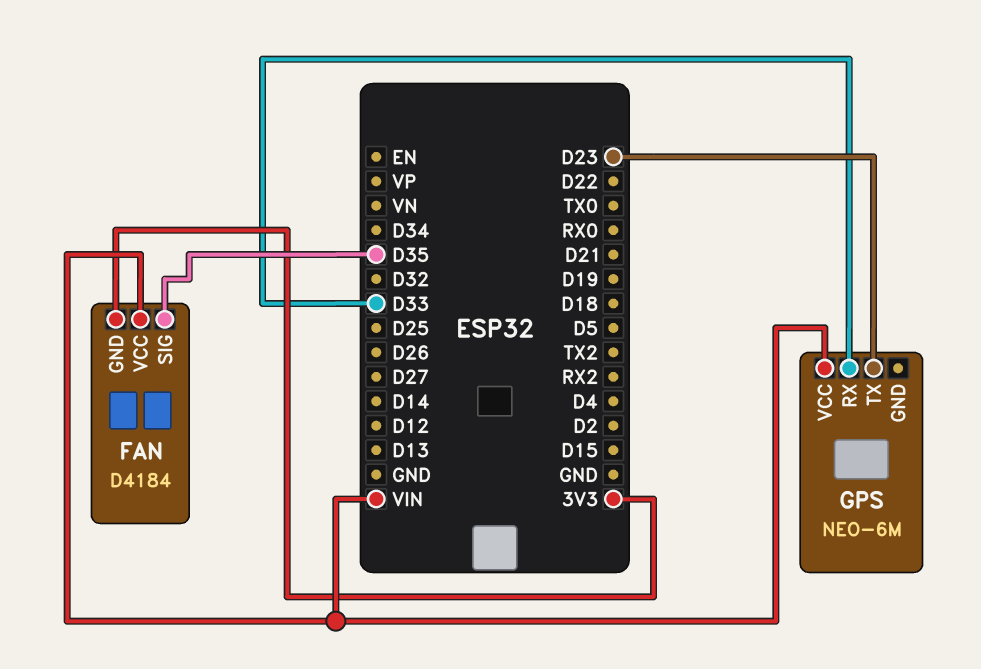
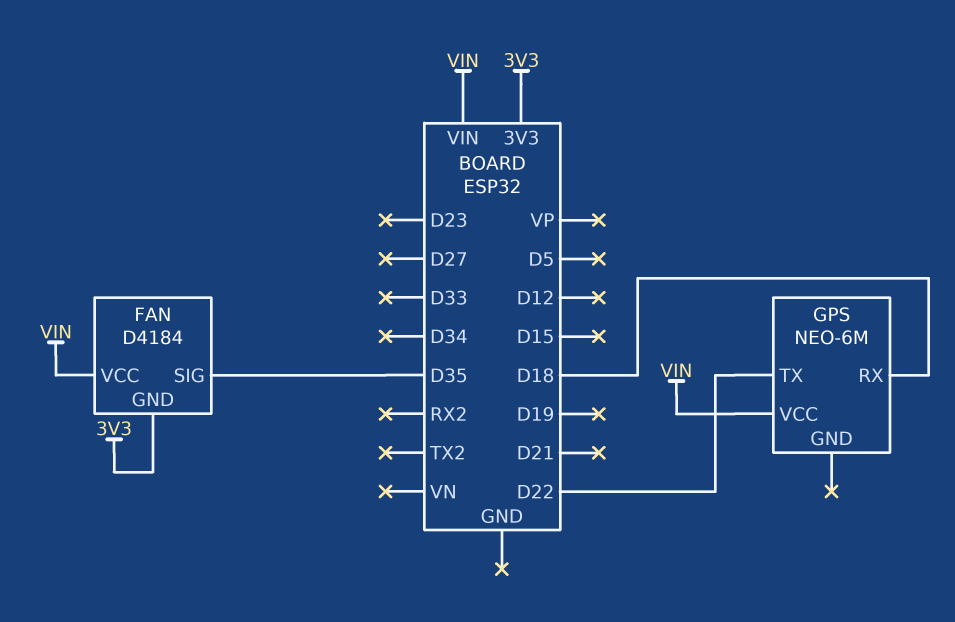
GPS pin RX: D33 -> D18
GPS pin TX: D23 -> D22

